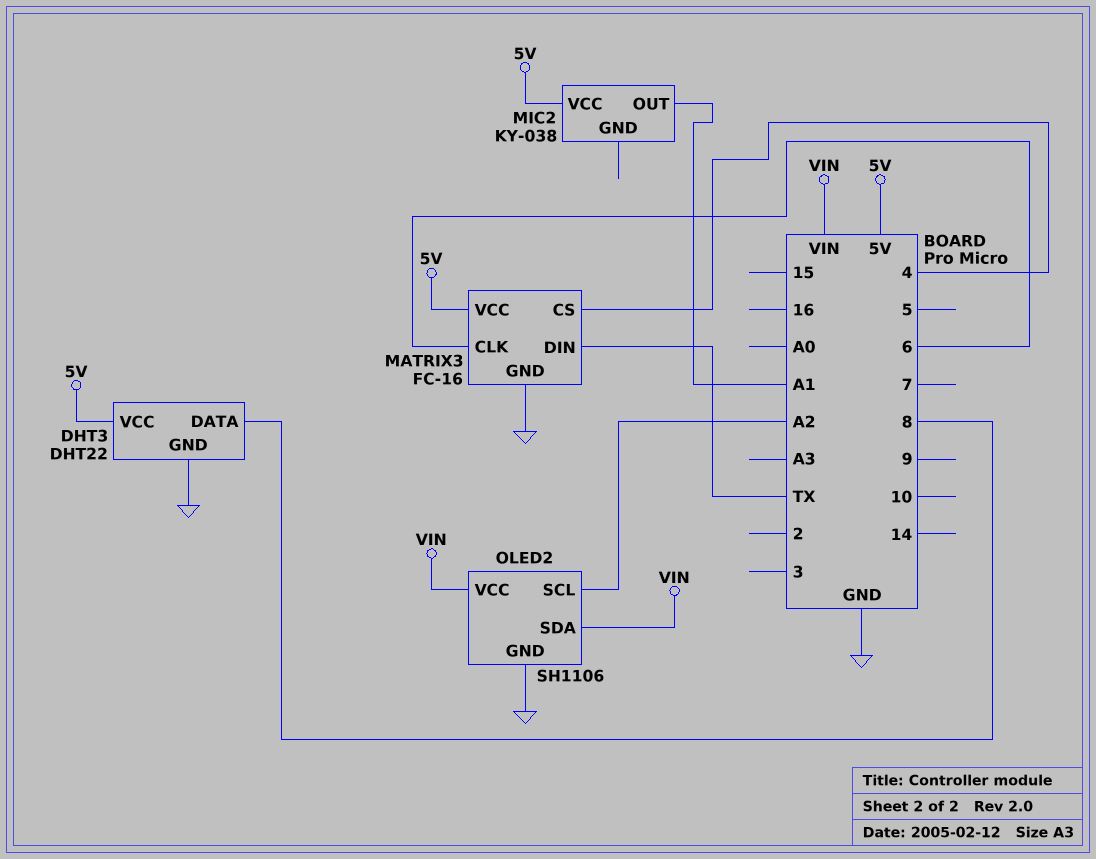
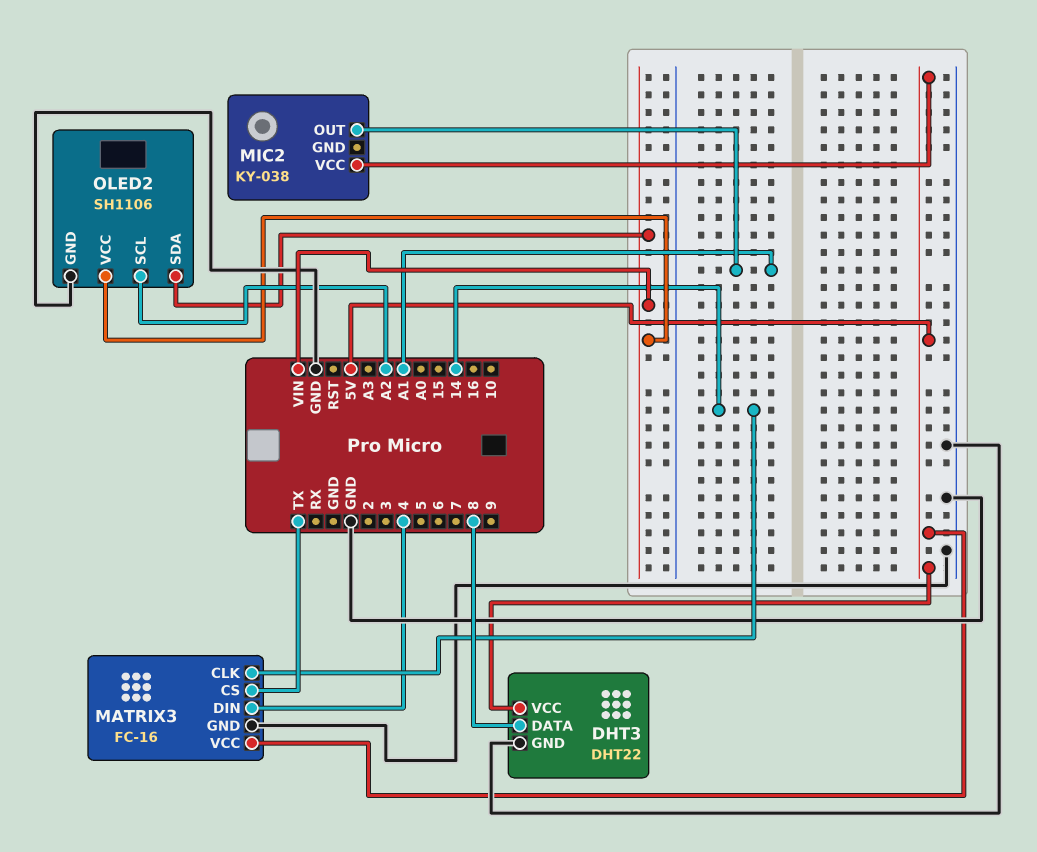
MATRIX3 pin CLK: 6 -> 14
MATRIX3 pin CS: 4 -> TX
MATRIX3 pin DIN: TX -> 4

